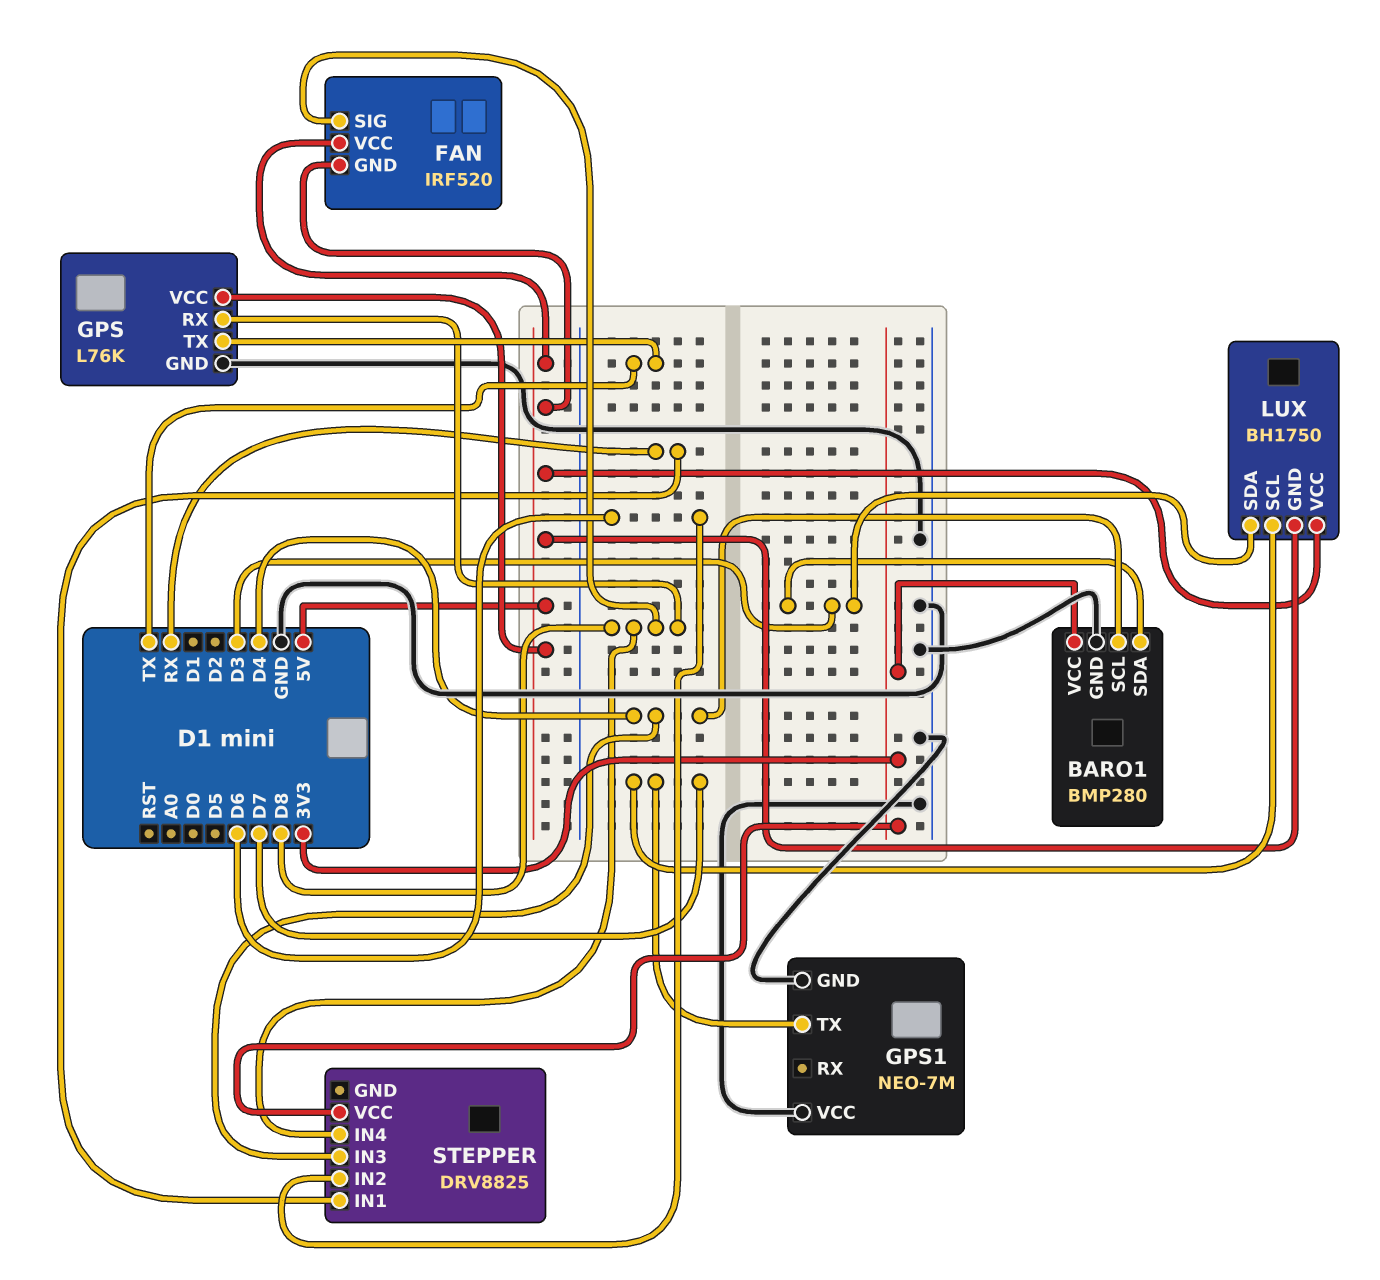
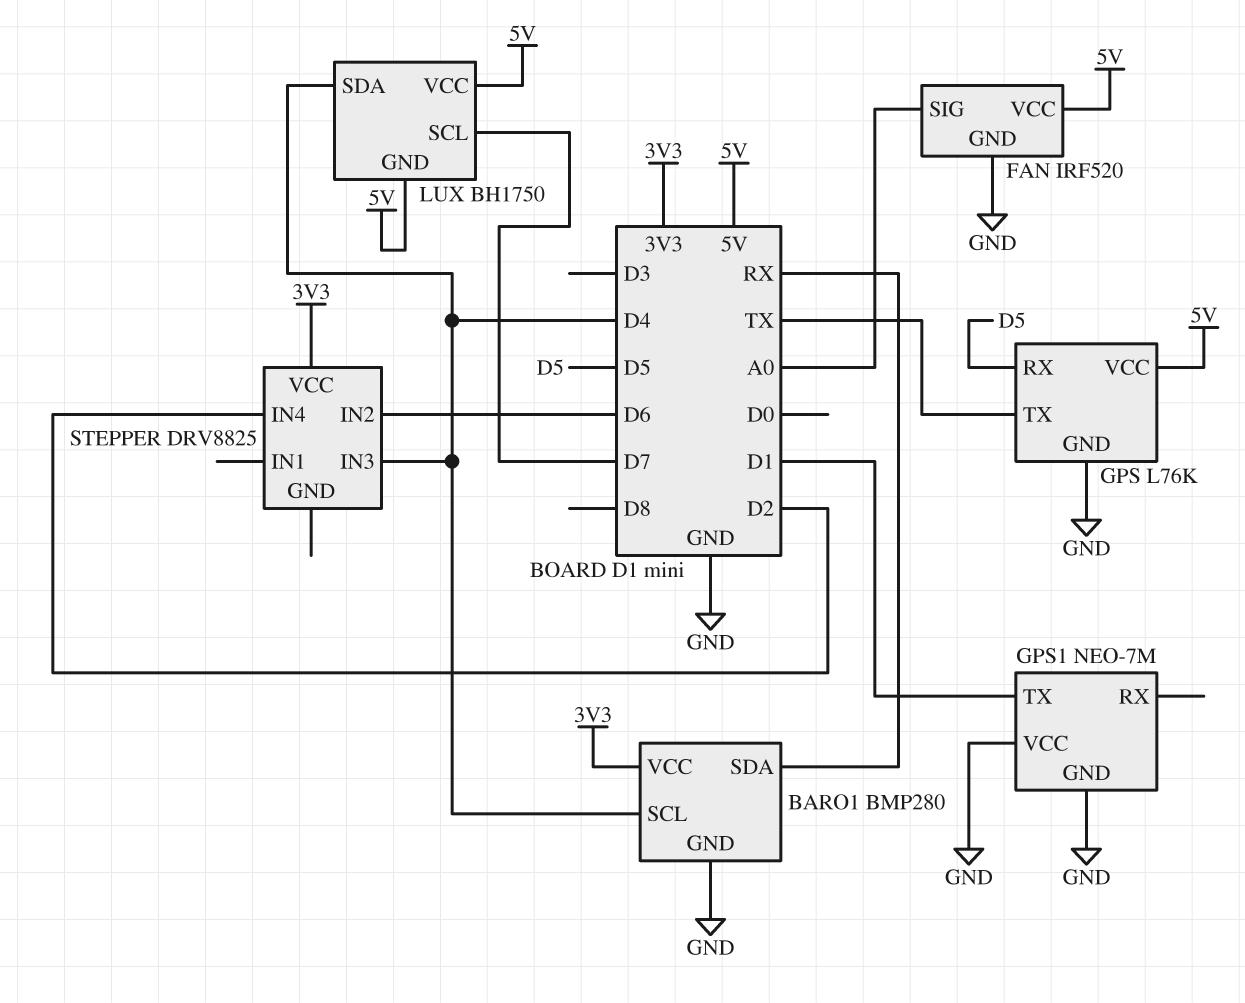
BARO1 pin SDA: D3 -> RX
FAN pin GND: 5V -> GND
FAN pin SIG: D8 -> A0
GPS pin RX: D8 -> D5
GPS1 pin TX: D7 -> D1
LUX pin SDA: D3 -> D4
STEPPER pin IN1: RX -> none
STEPPER pin IN4: D8 -> D2

